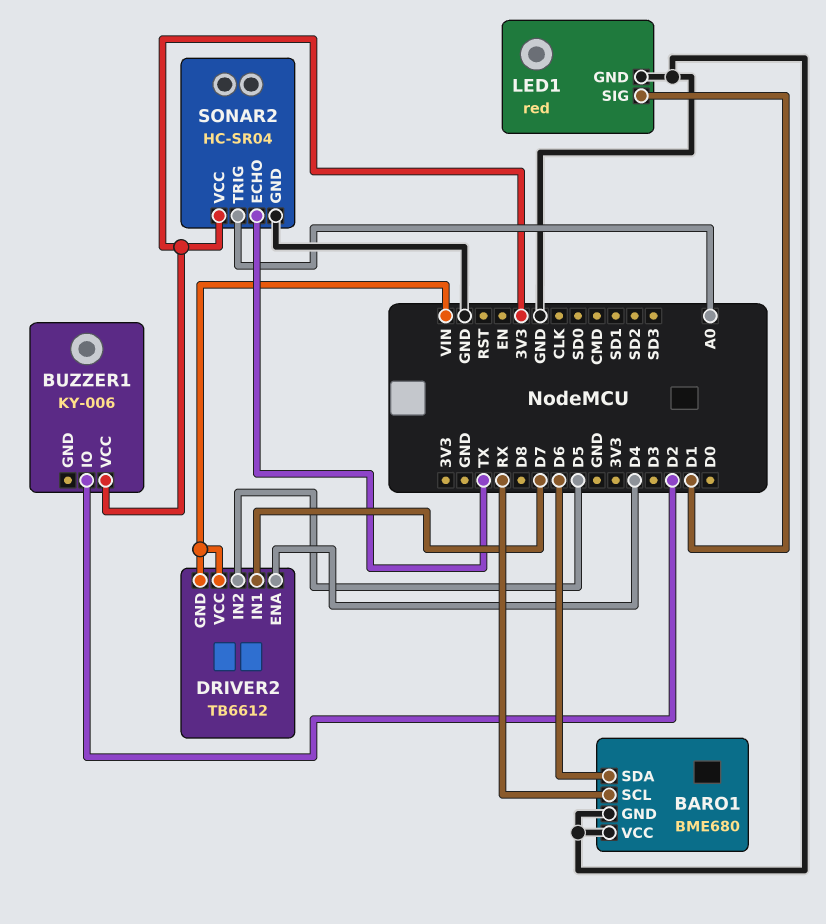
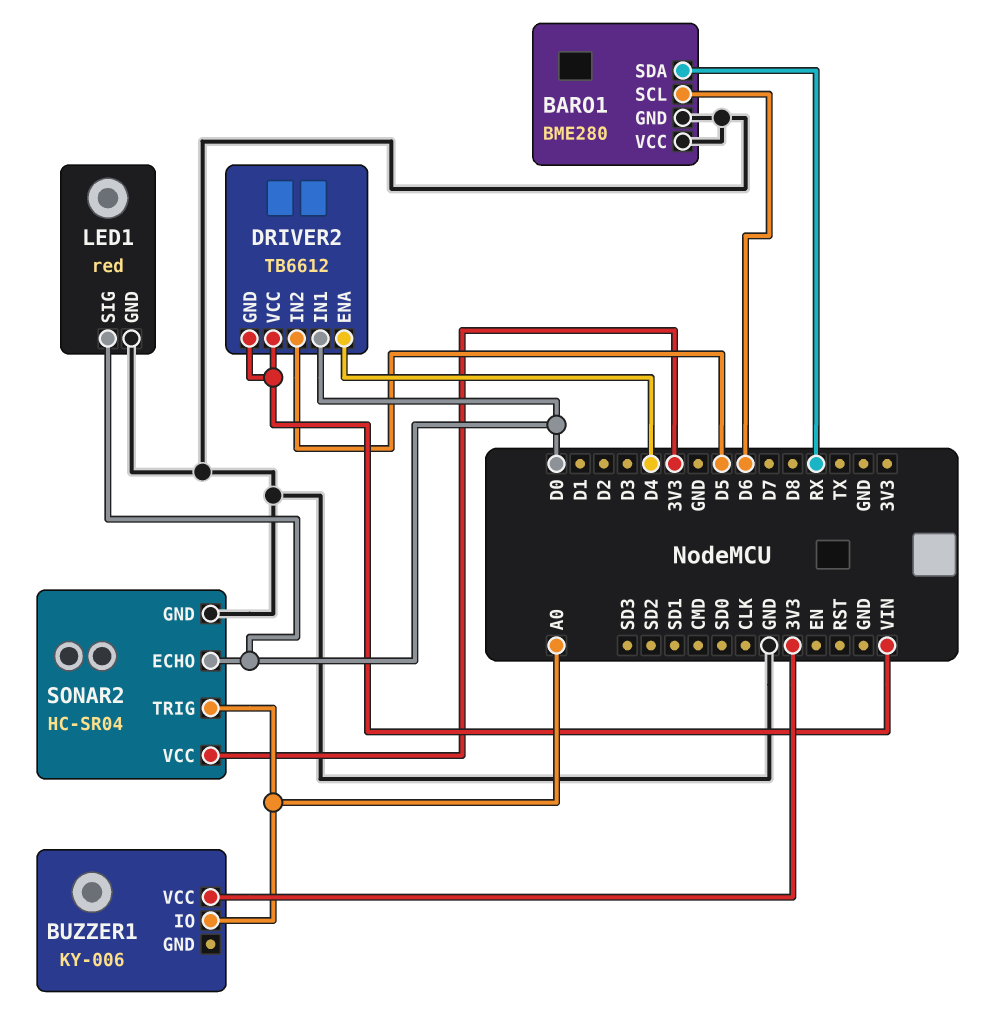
BARO1: BME680 -> BME280
BARO1 pin SCL: RX -> D6
BARO1 pin SDA: D6 -> RX
BUZZER1 pin IO: D2 -> A0
DRIVER2 pin IN1: D7 -> D0
LED1 pin SIG: D1 -> D0
SONAR2 pin ECHO: TX -> D0

